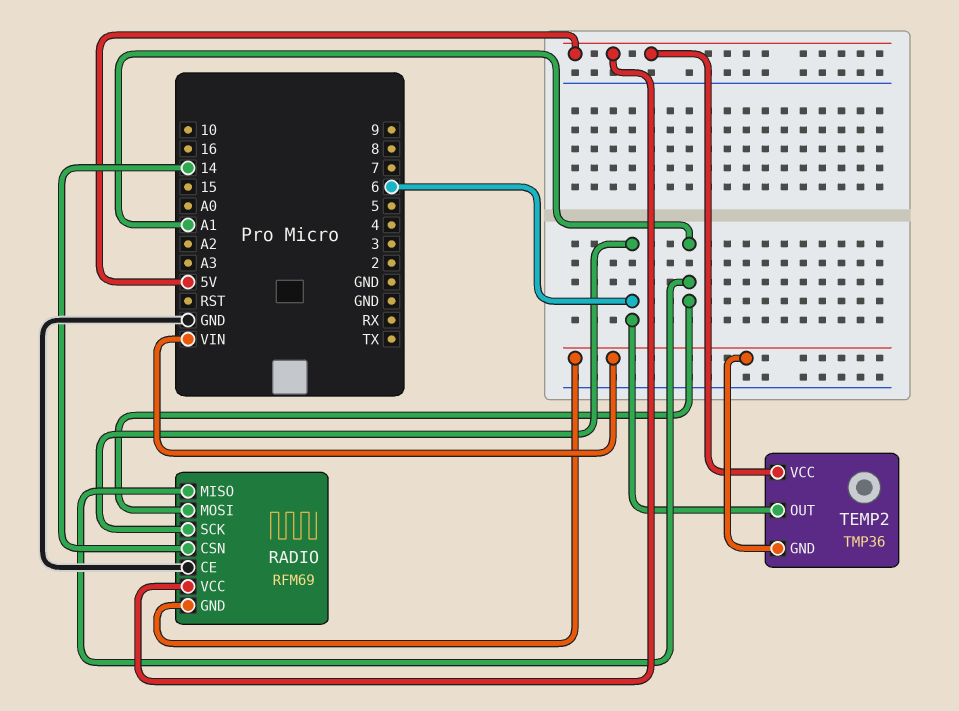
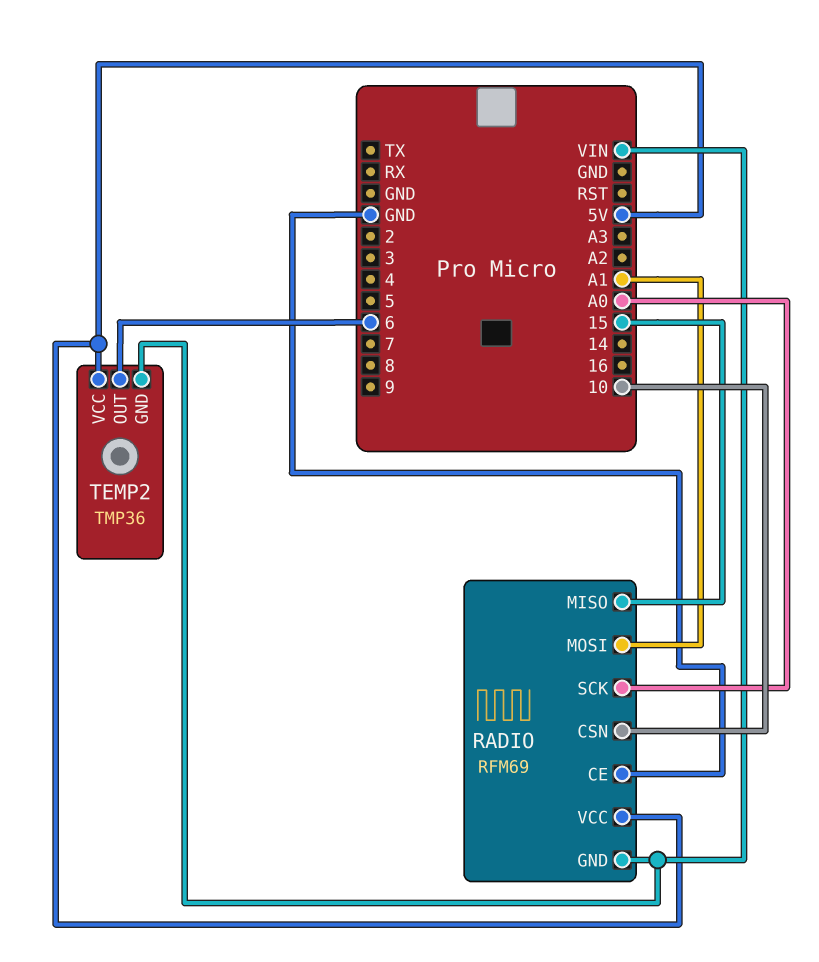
RADIO pin CSN: 14 -> 10
RADIO pin MISO: A1 -> 15
RADIO pin SCK: 6 -> A0

